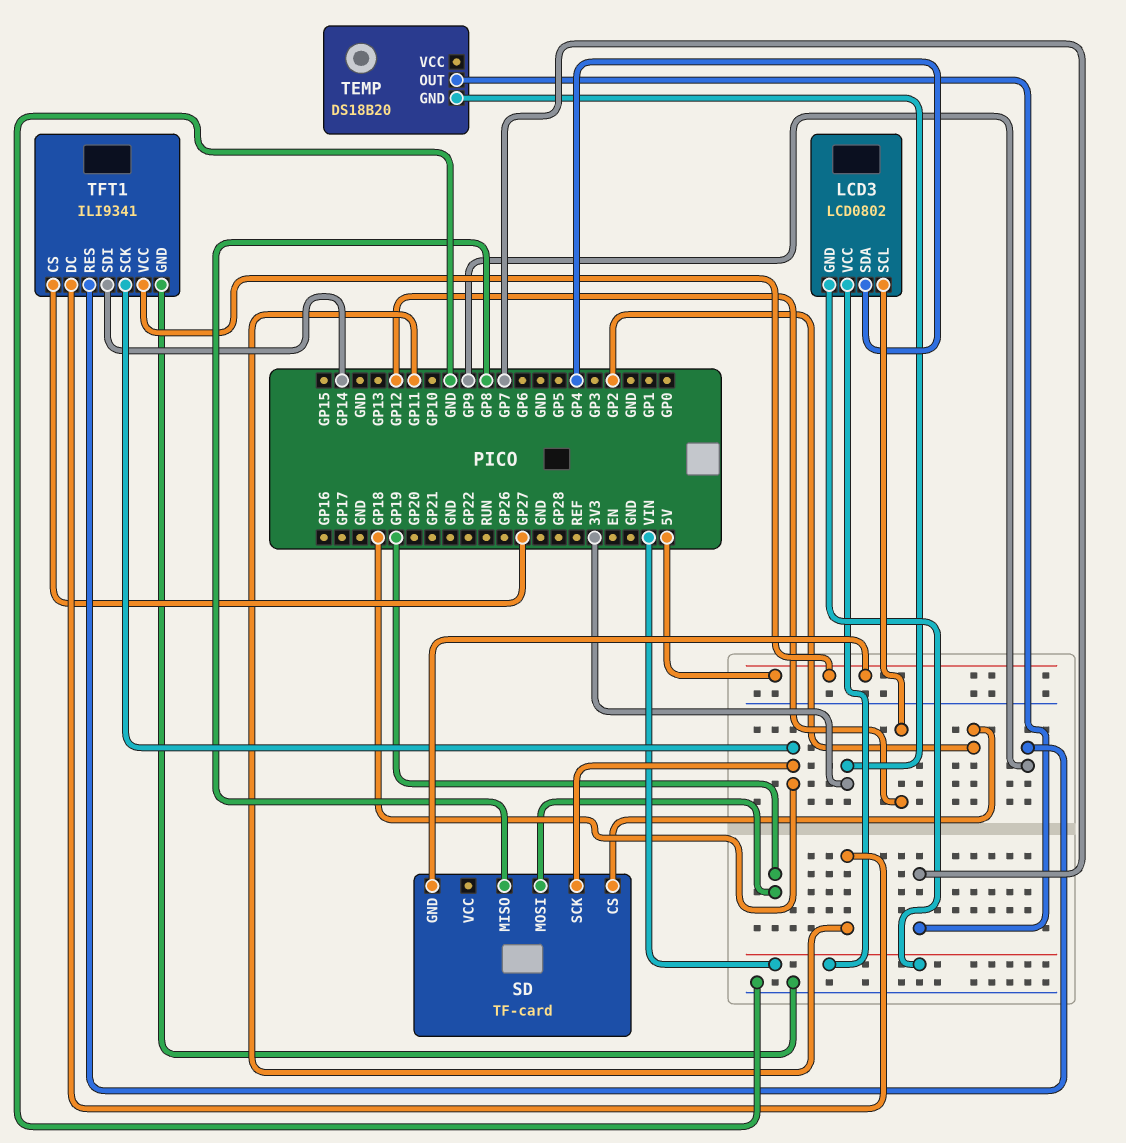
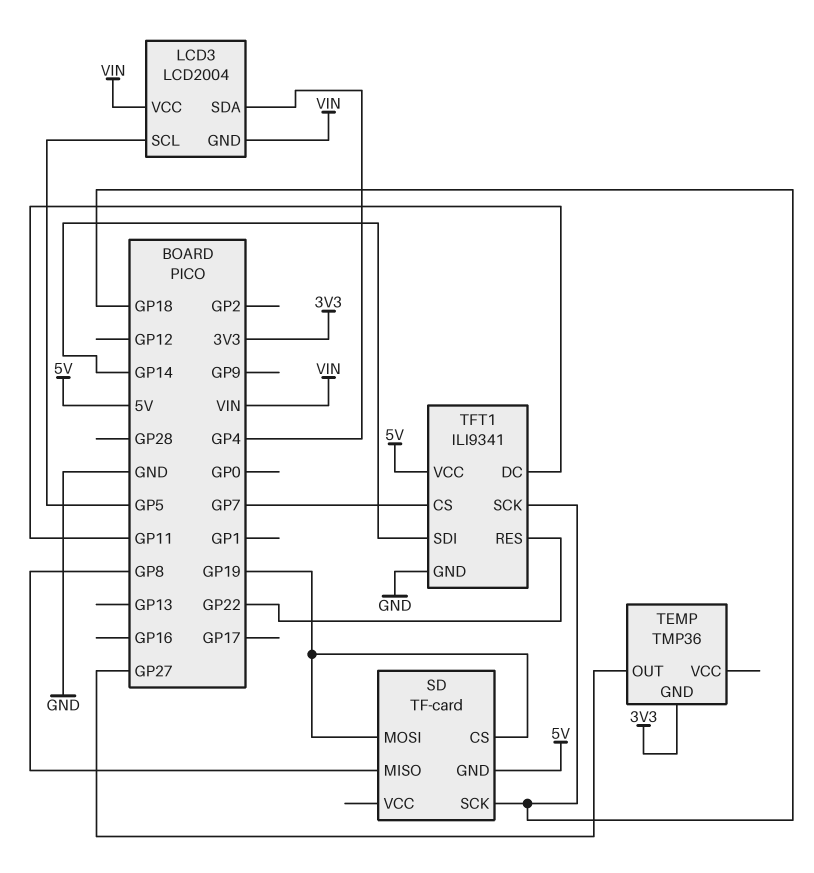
LCD3: LCD0802 -> LCD2004
LCD3 pin SCL: GP12 -> GP5
SD pin CS: GP2 -> GP19
TEMP: DS18B20 -> TMP36
TEMP pin OUT: GP7 -> GP27
TFT1 pin CS: GP27 -> GP7
TFT1 pin RES: GP9 -> GP22

